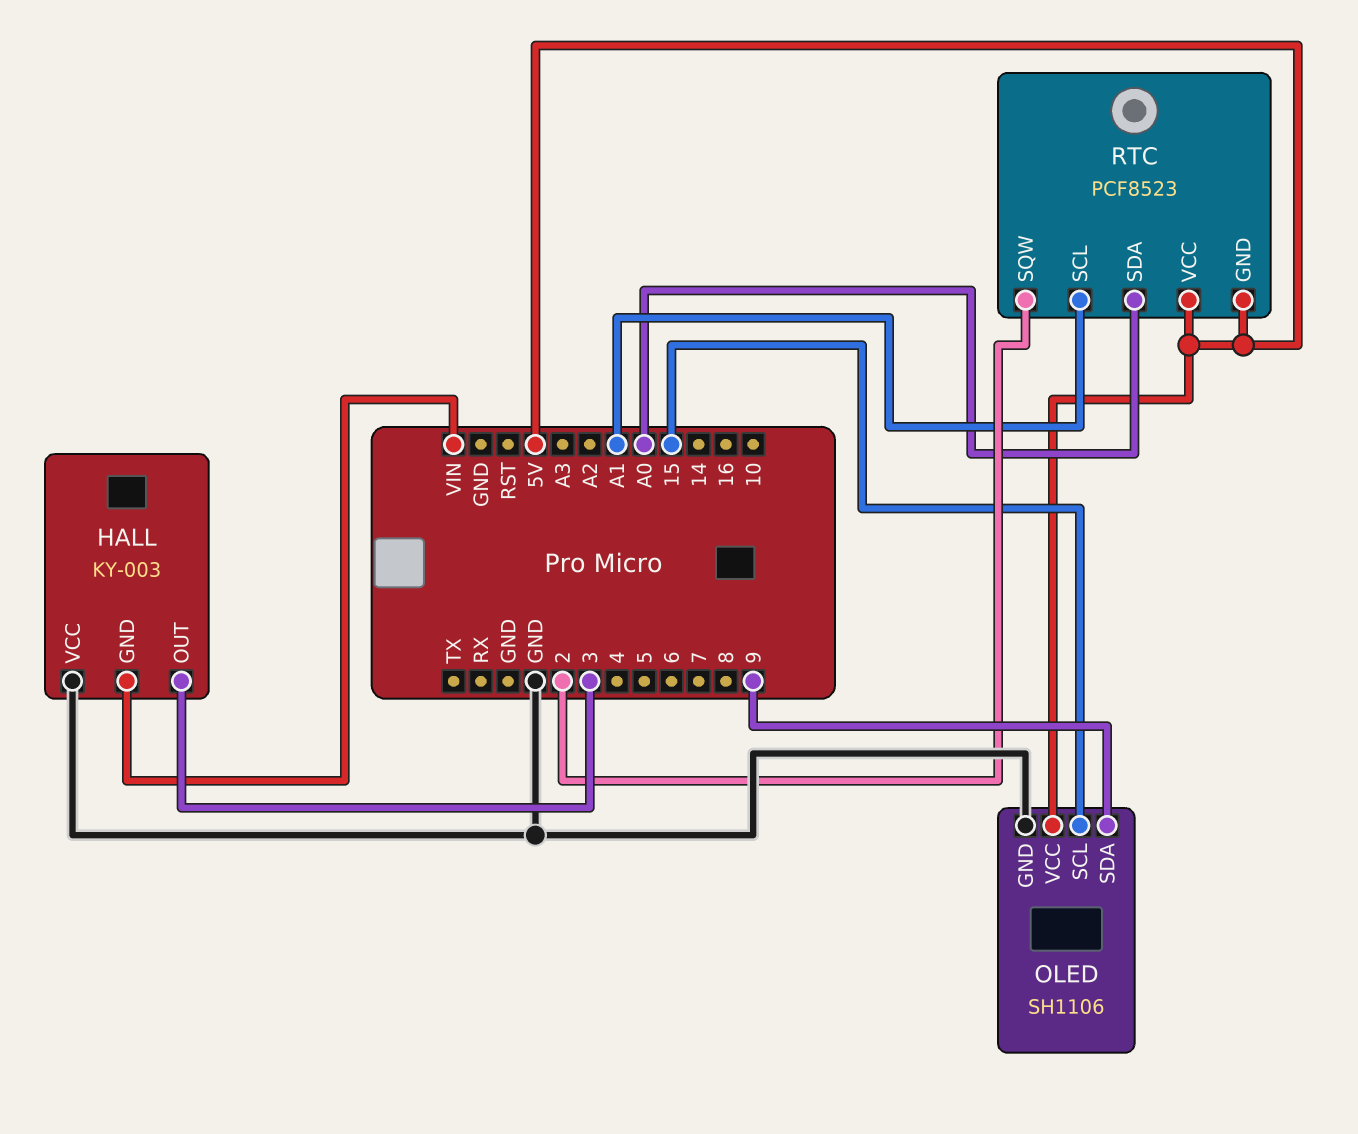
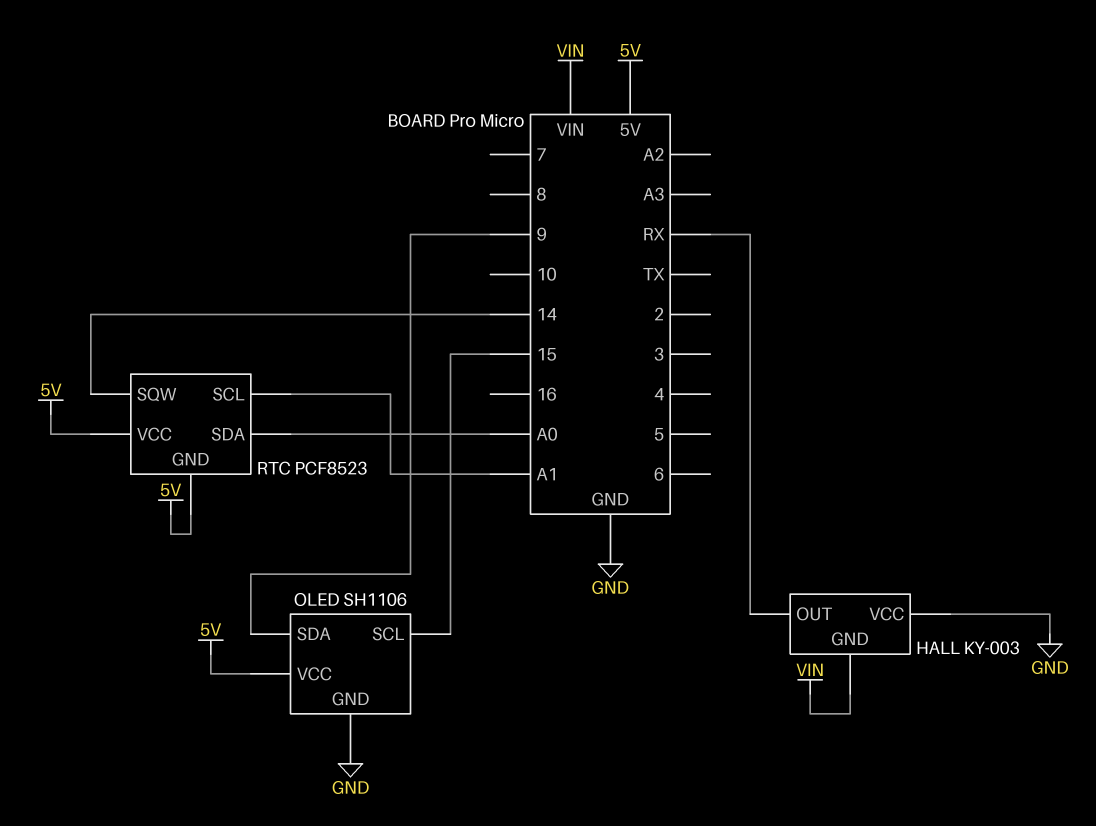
HALL pin OUT: 3 -> RX
RTC pin SQW: 2 -> 14

